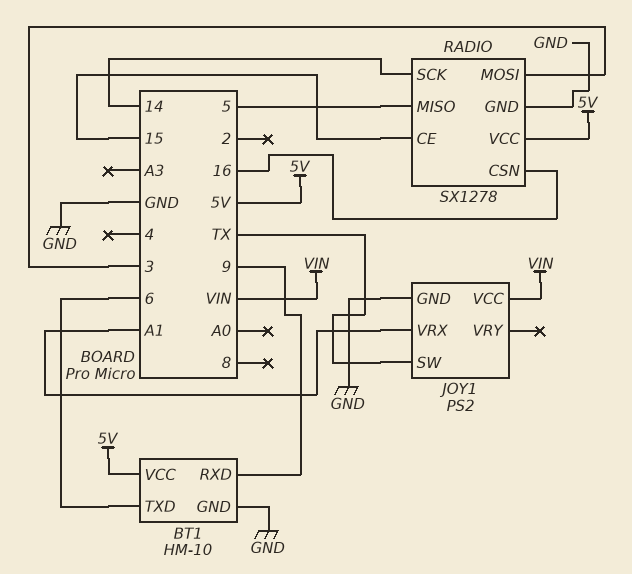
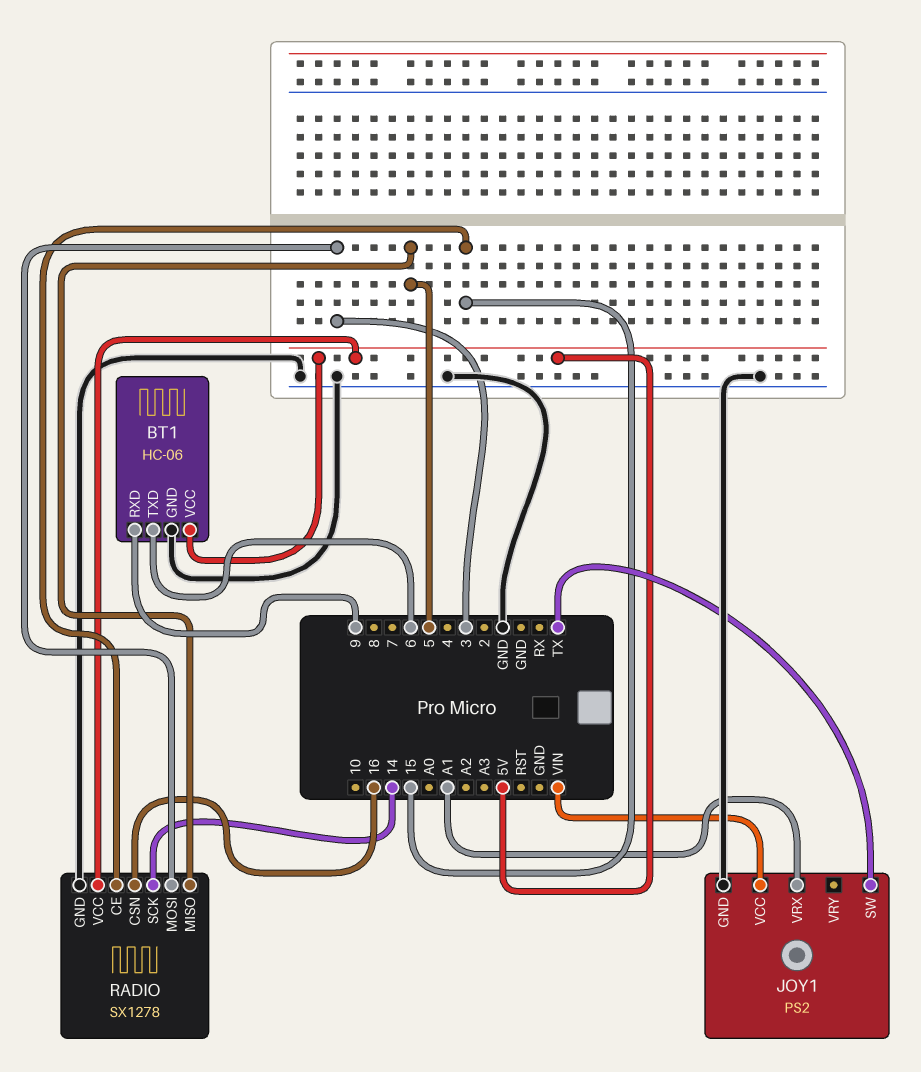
BT1: HM-10 -> HC-06

